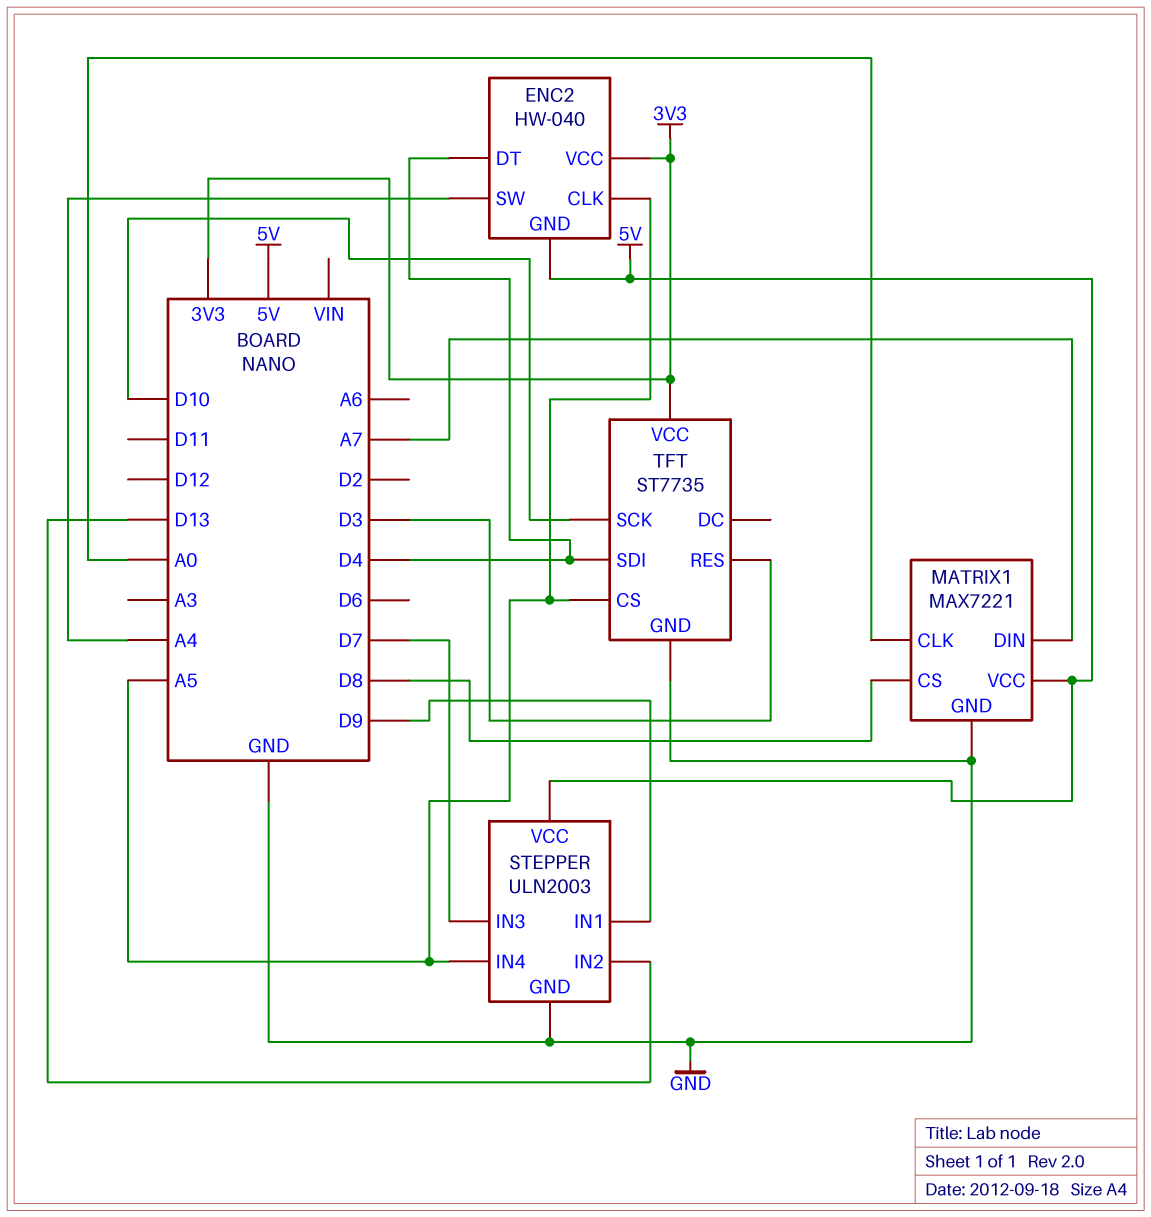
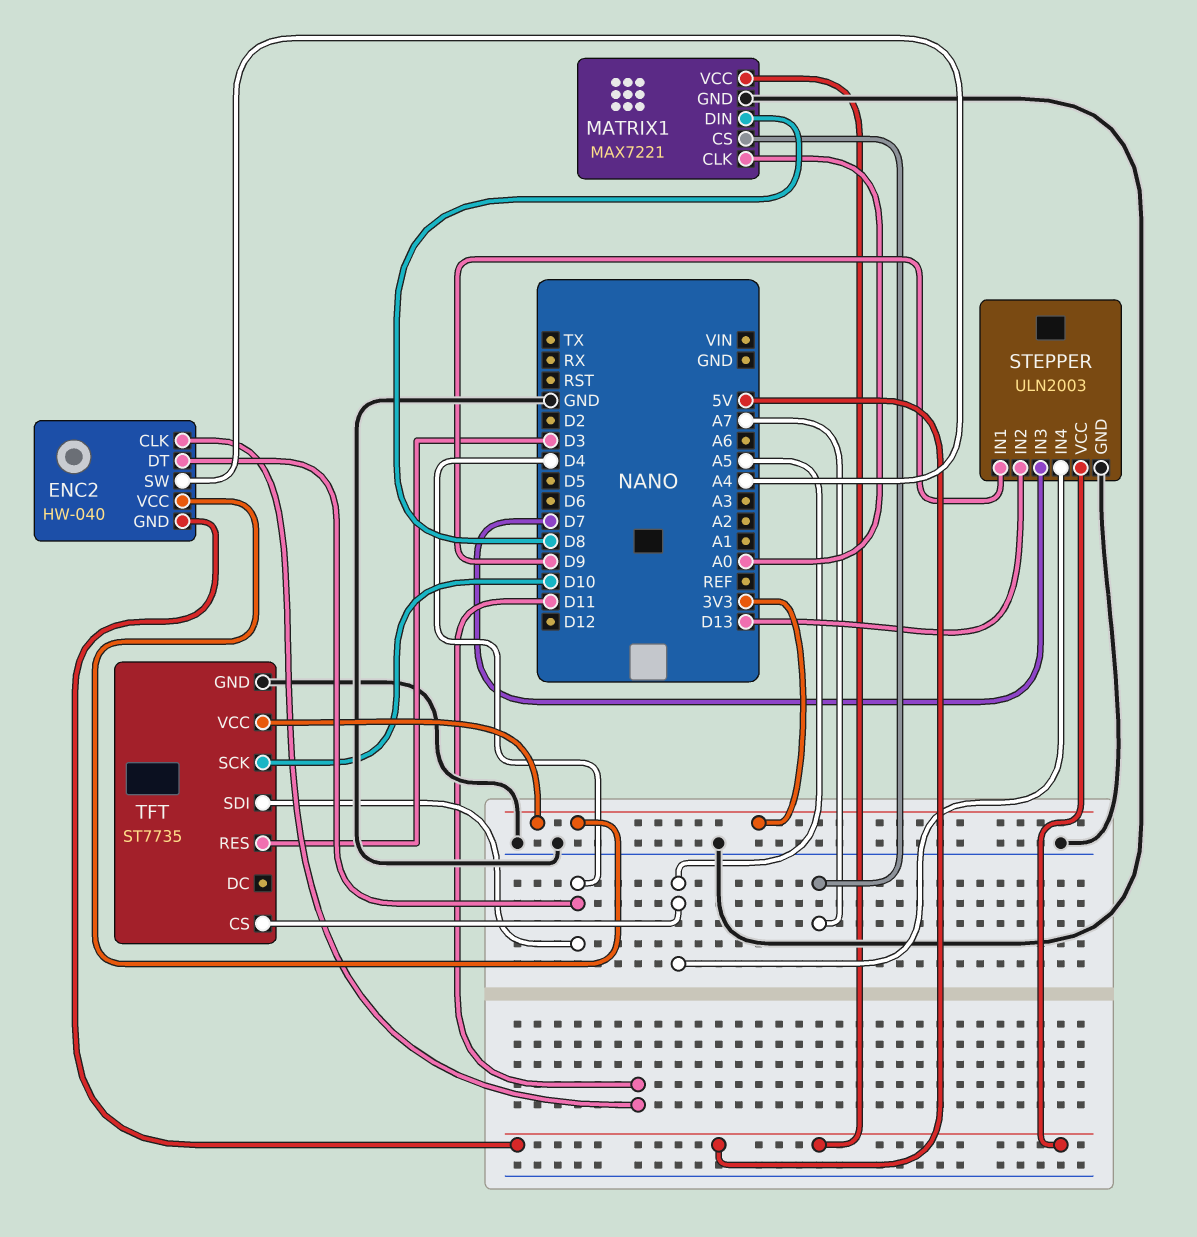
ENC2 pin CLK: A5 -> D11
MATRIX1 pin CS: D8 -> A7
MATRIX1 pin DIN: A7 -> D8

